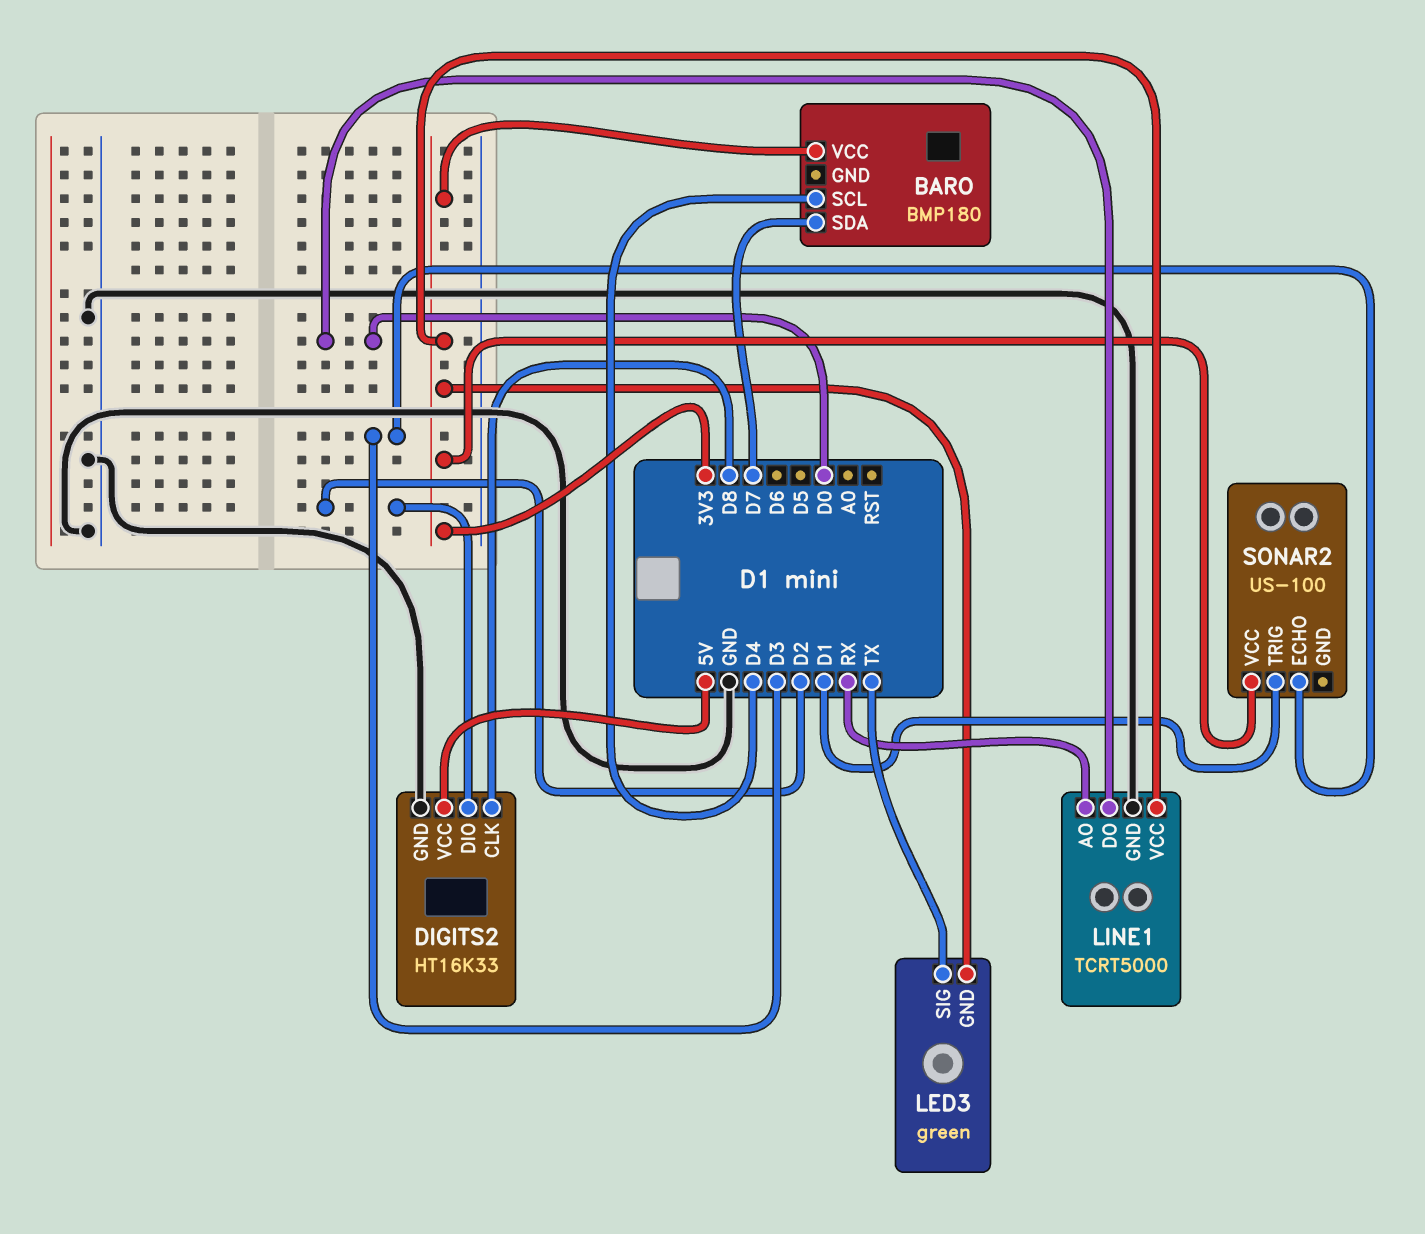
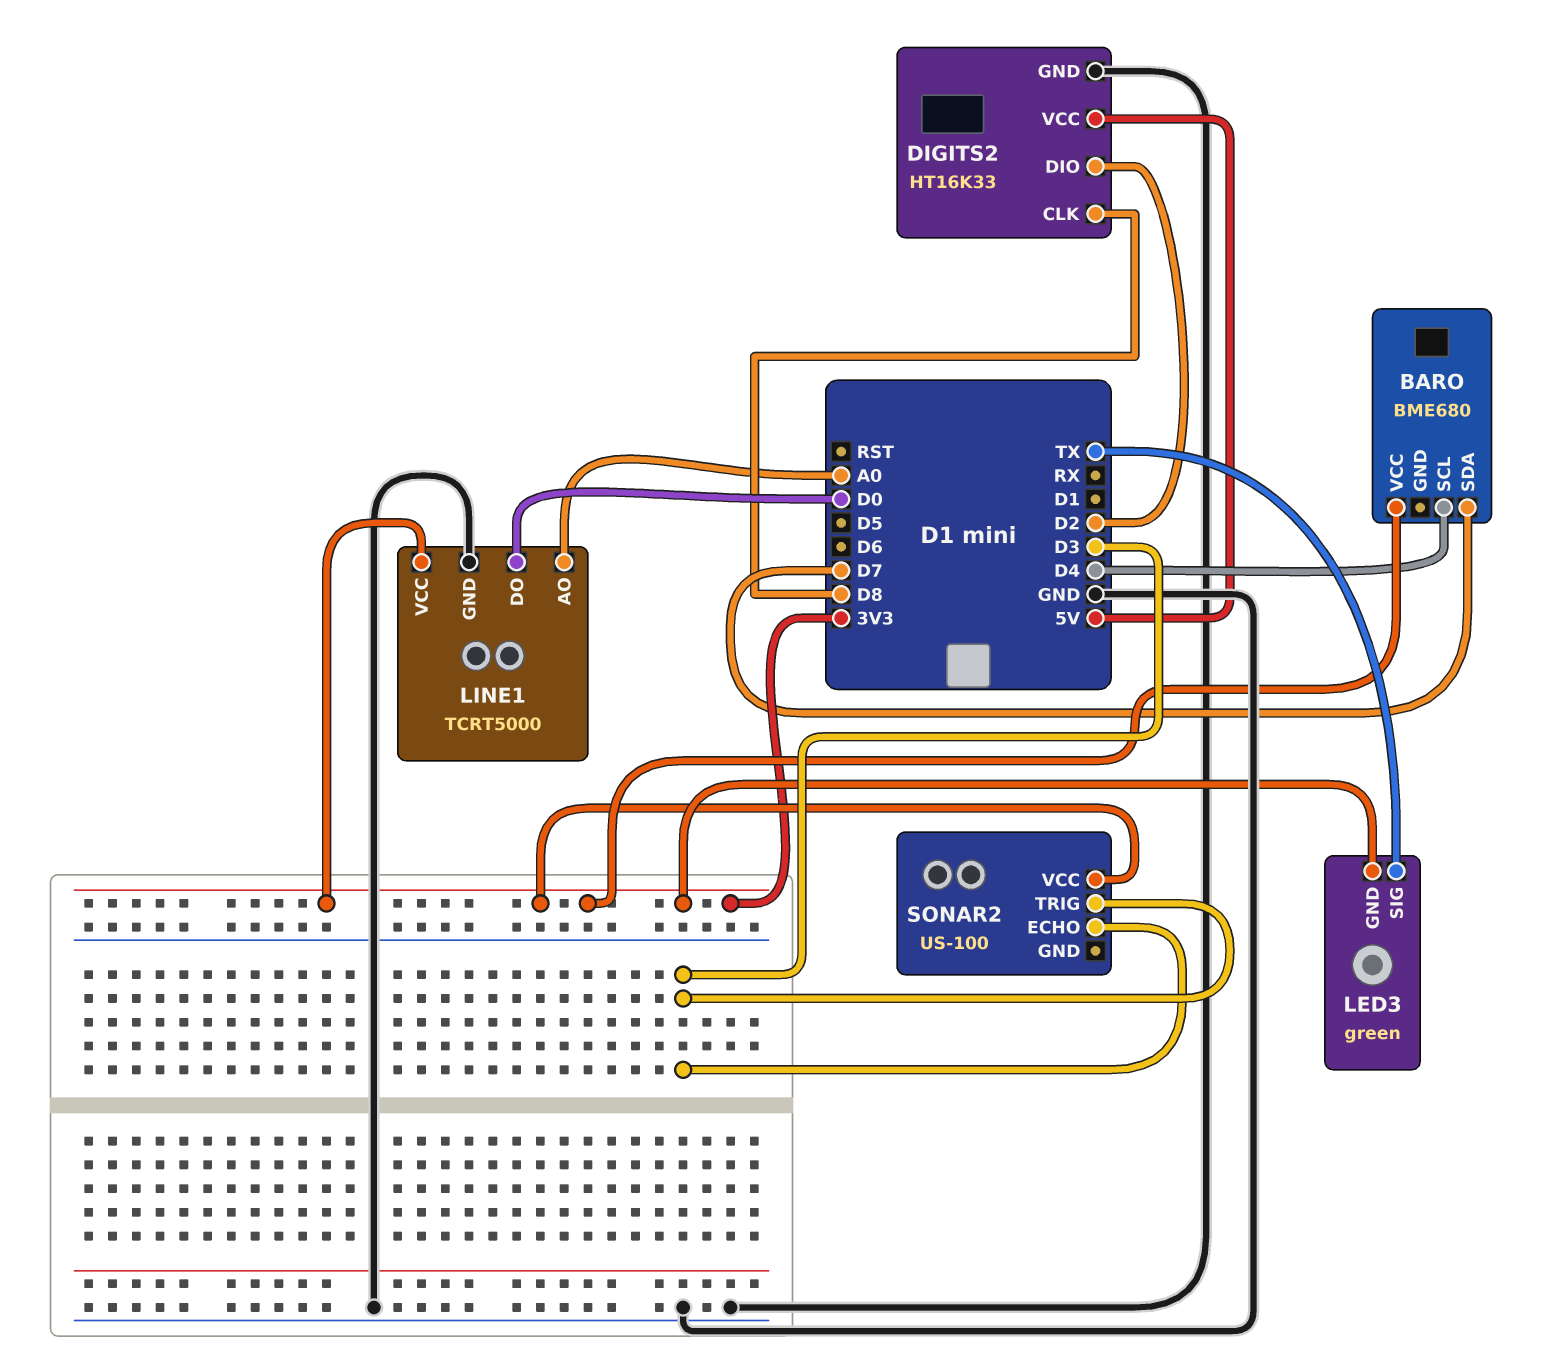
BARO: BMP180 -> BME680
LINE1 pin AO: RX -> A0
SONAR2 pin TRIG: D1 -> D3

